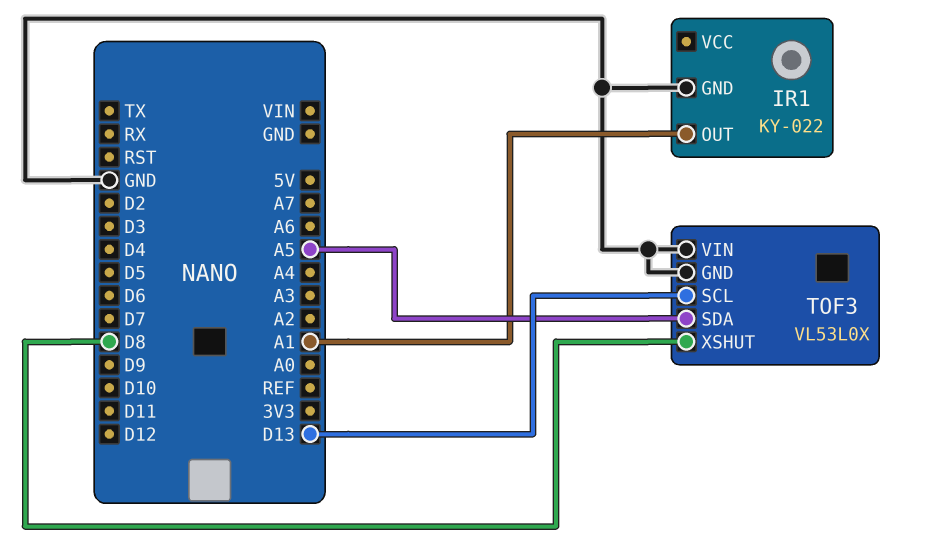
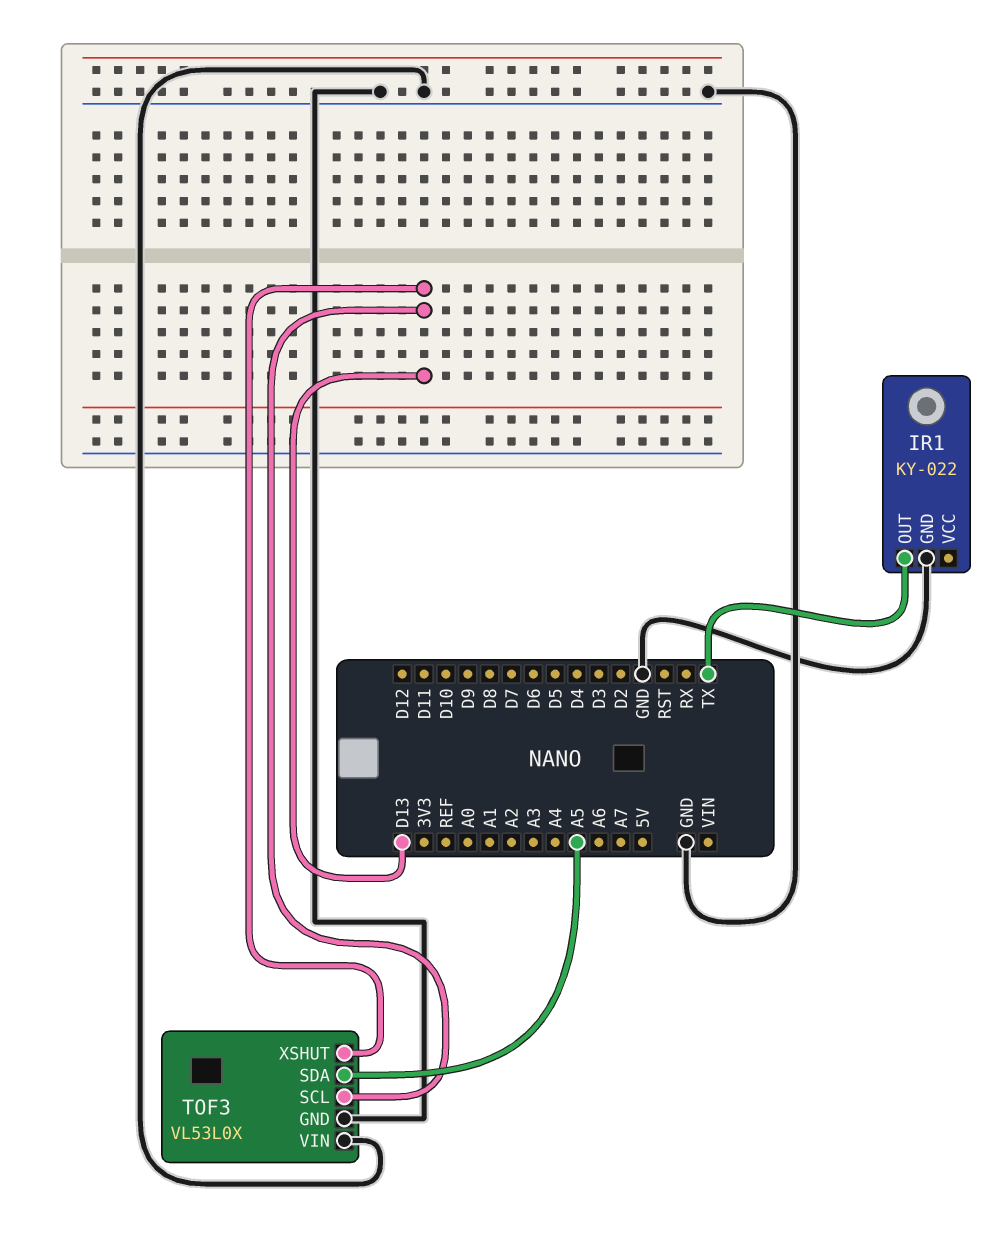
IR1 pin OUT: A1 -> TX
TOF3 pin XSHUT: D8 -> D13

